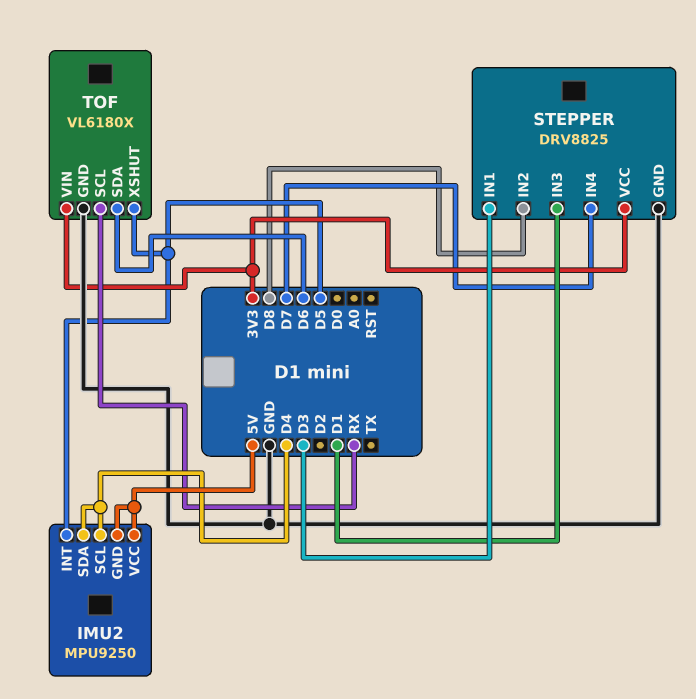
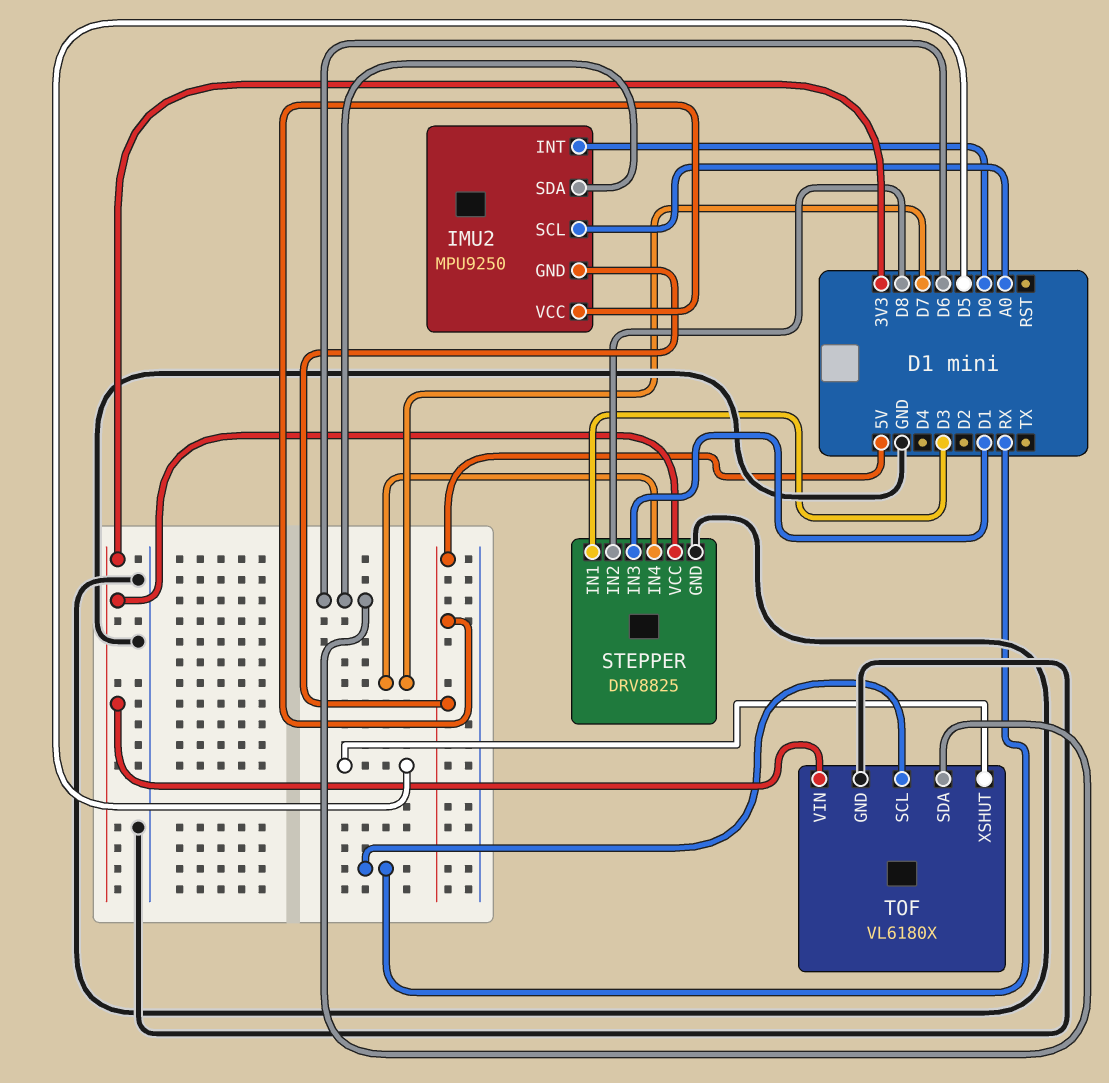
IMU2 pin INT: D5 -> D0
IMU2 pin SCL: D4 -> A0
IMU2 pin SDA: D4 -> D6

